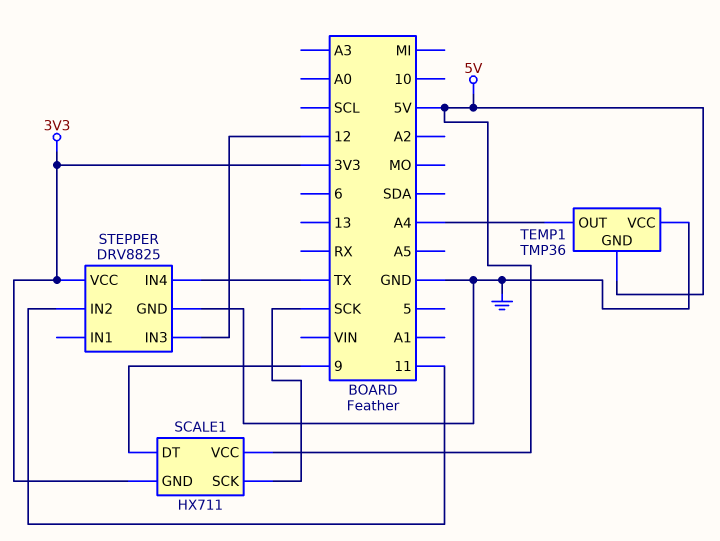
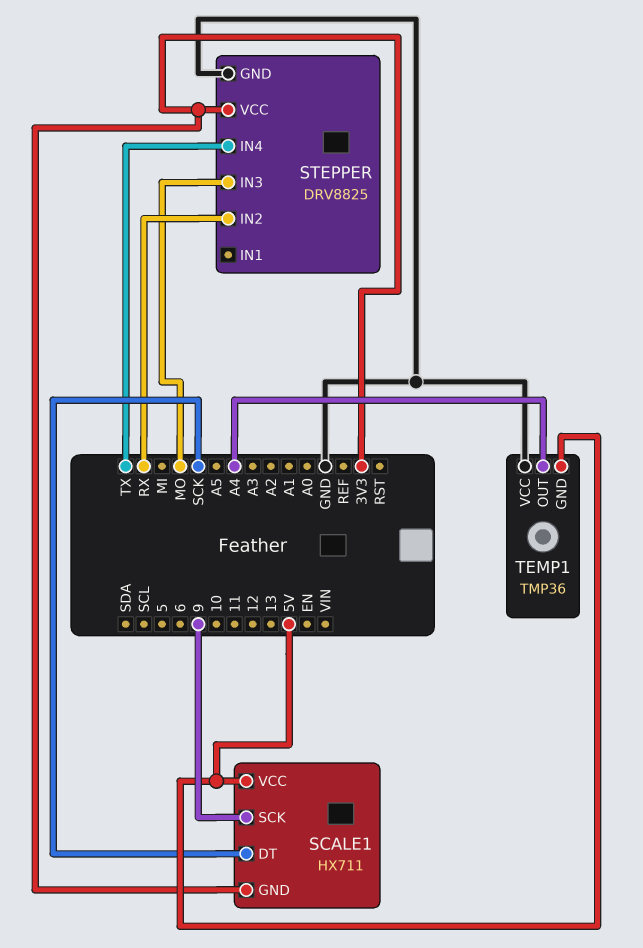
SCALE1 pin DT: 9 -> SCK
SCALE1 pin SCK: SCK -> 9
STEPPER pin IN2: 11 -> RX
STEPPER pin IN3: 12 -> MO

